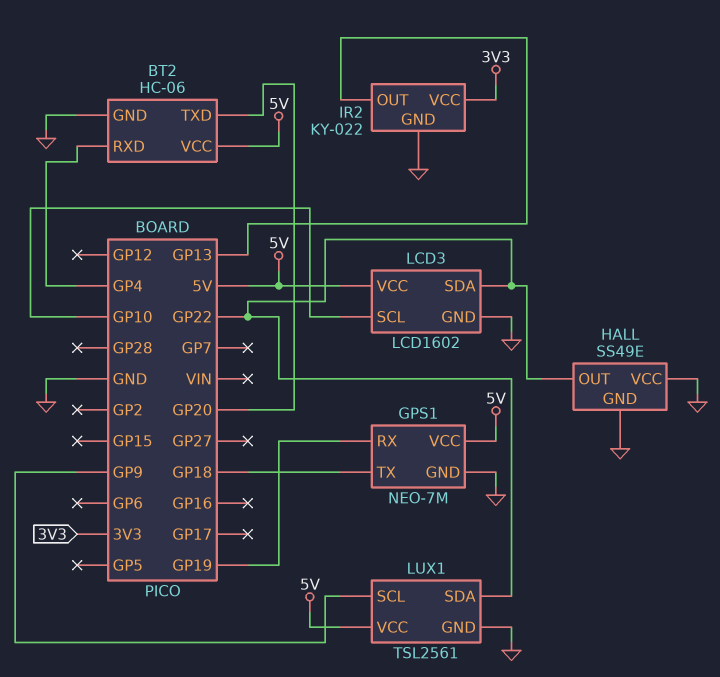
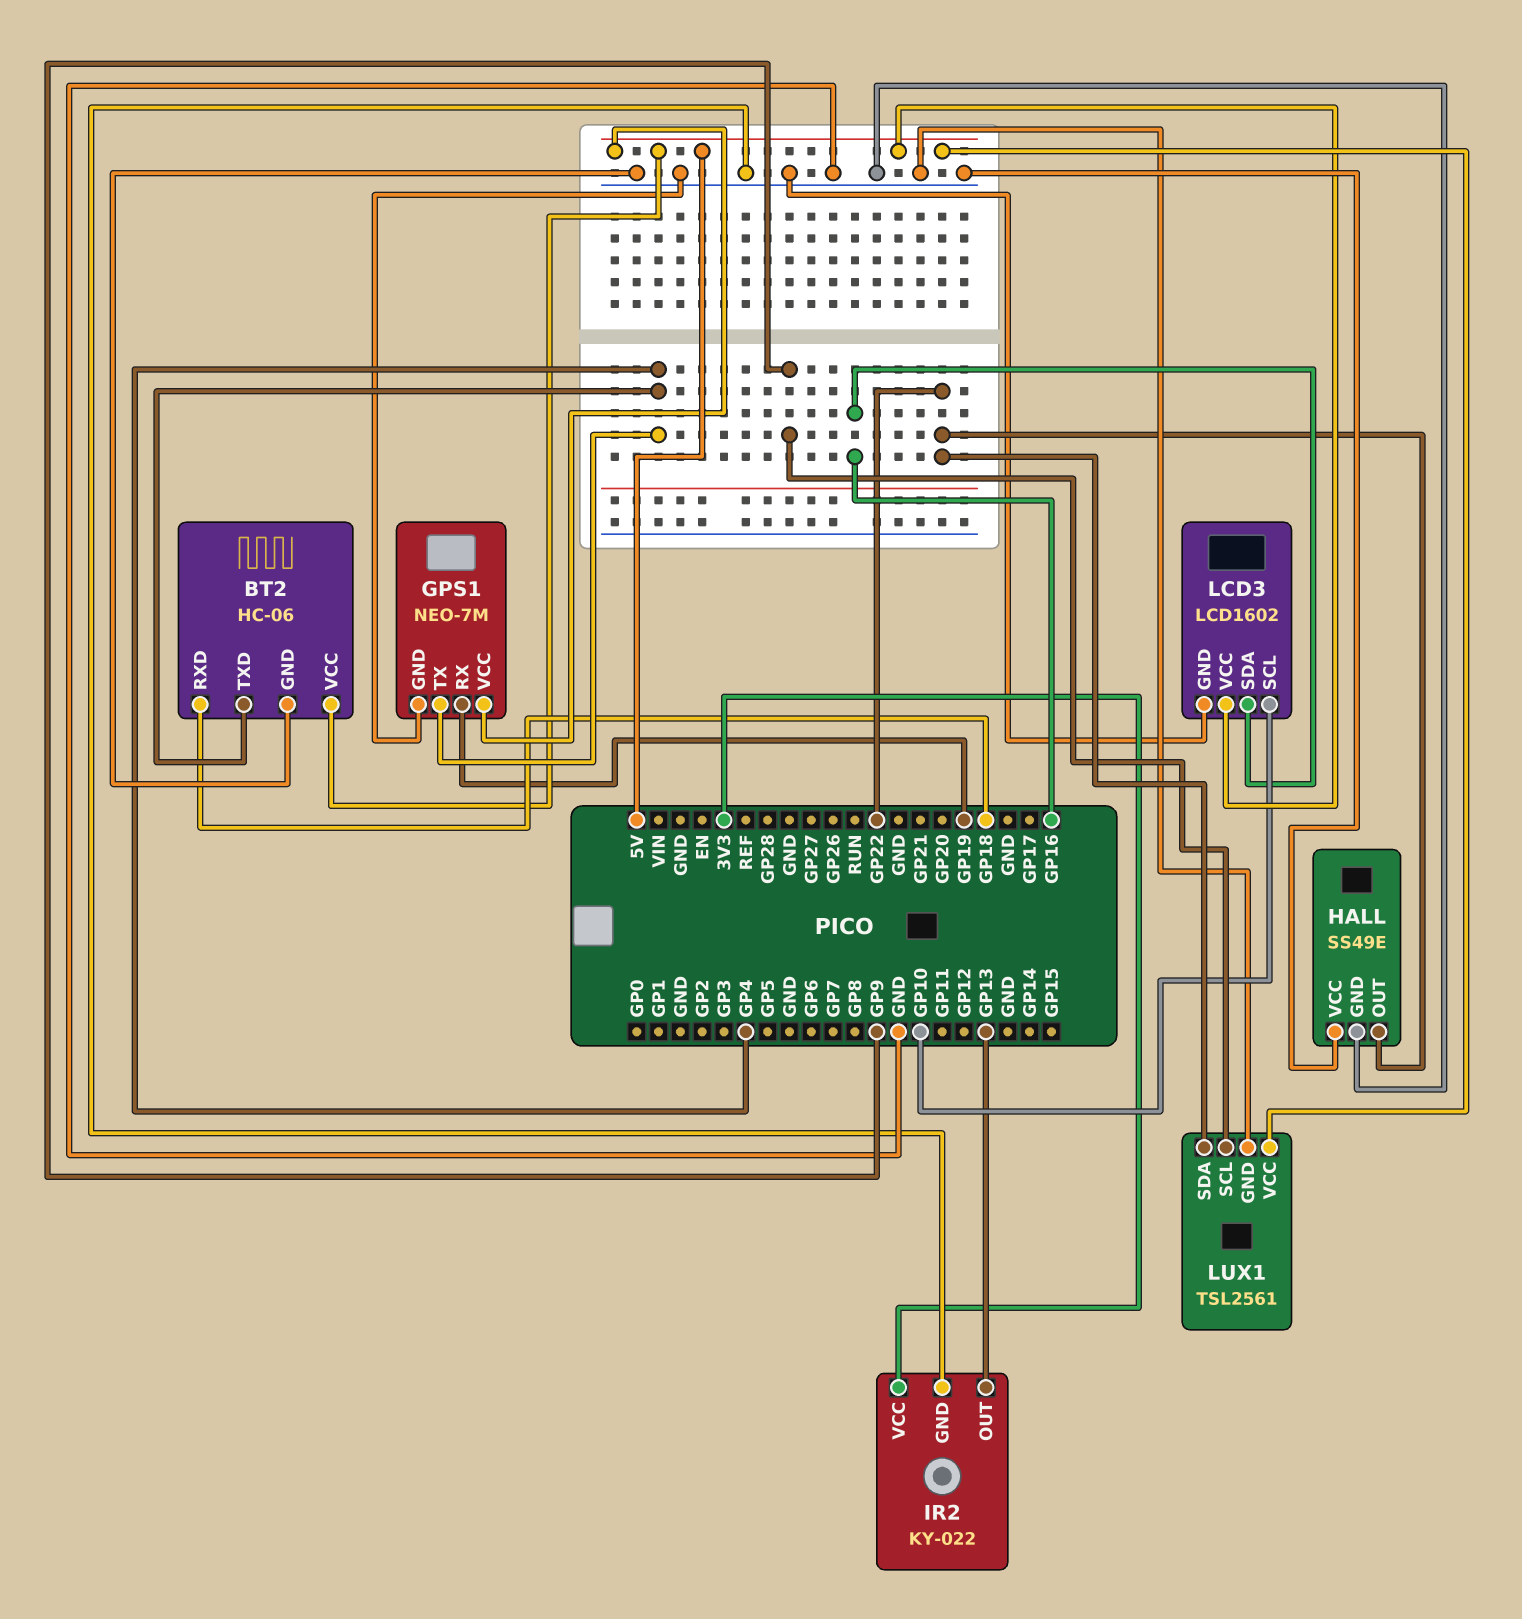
BT2 pin RXD: GP4 -> GP18
BT2 pin TXD: GP20 -> GP4
GPS1 pin TX: GP18 -> GP4
LCD3 pin SDA: GP22 -> GP16

